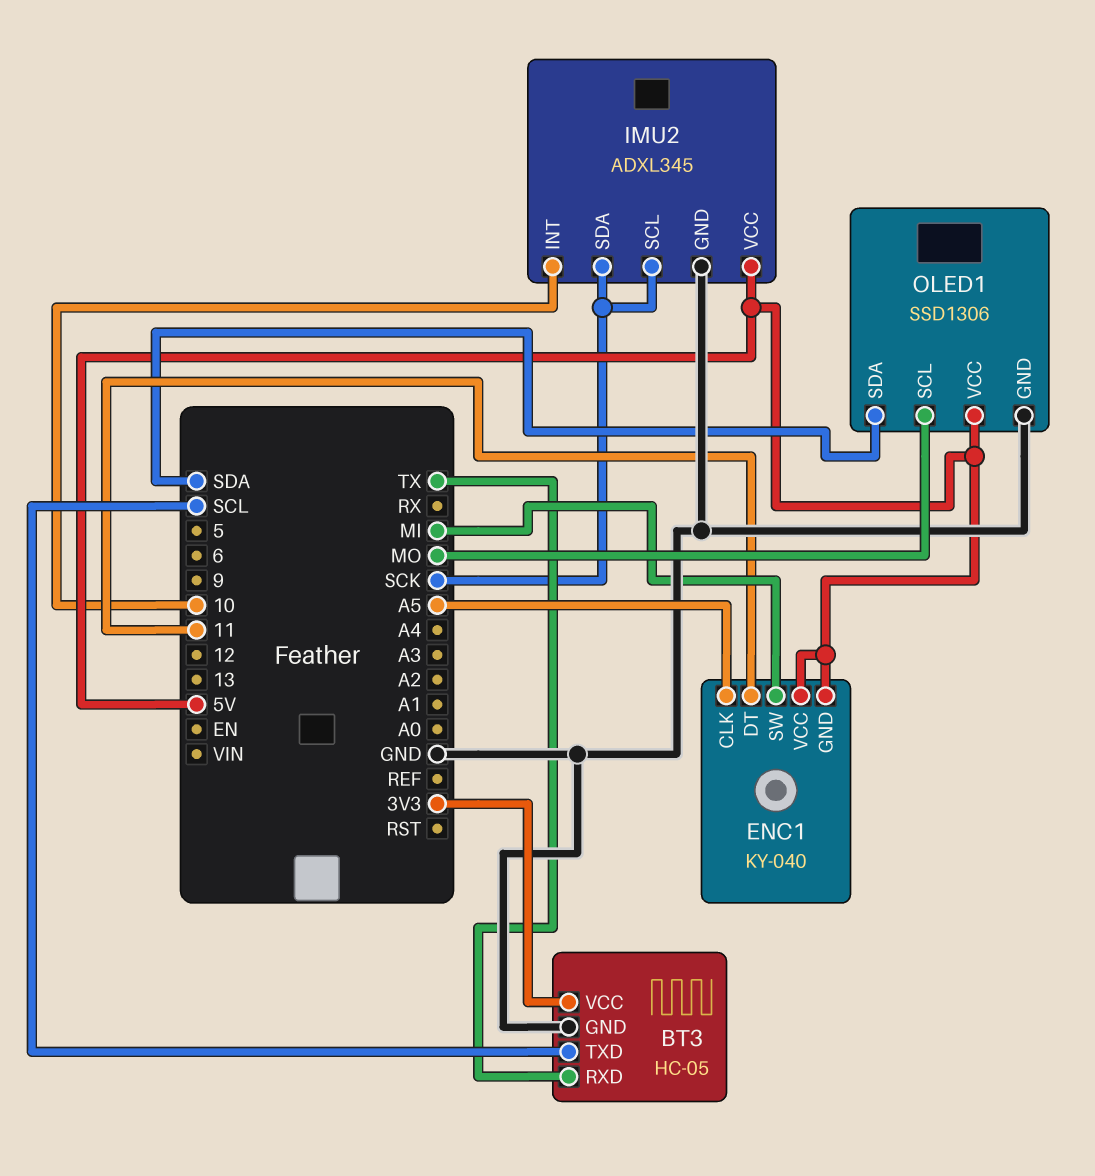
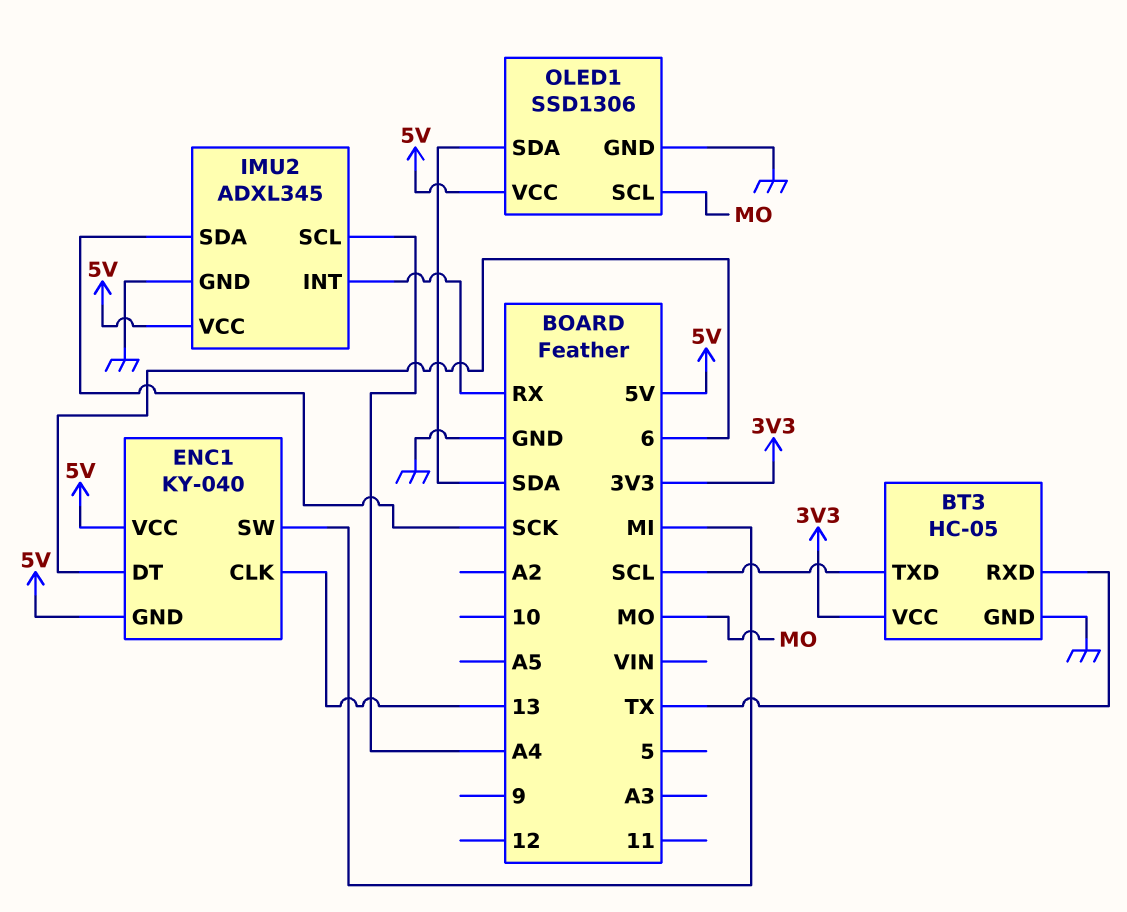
ENC1 pin CLK: A5 -> 13
ENC1 pin DT: 11 -> 6
IMU2 pin INT: 10 -> RX
IMU2 pin SCL: SCK -> A4

